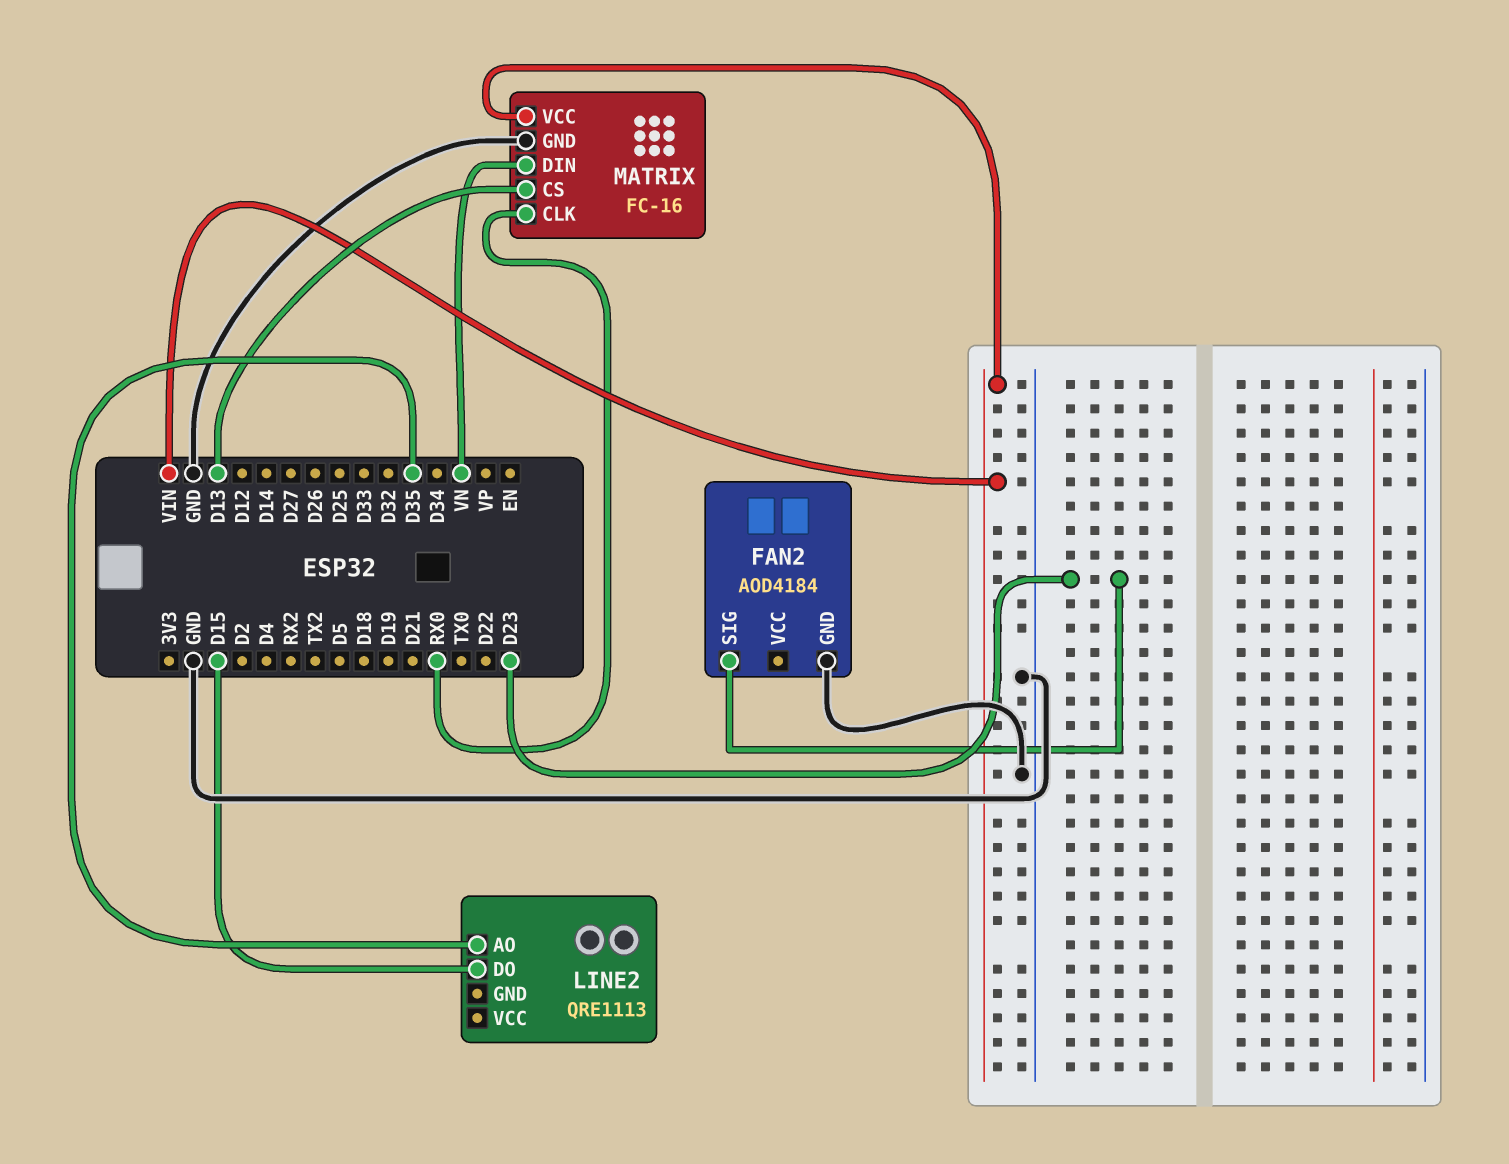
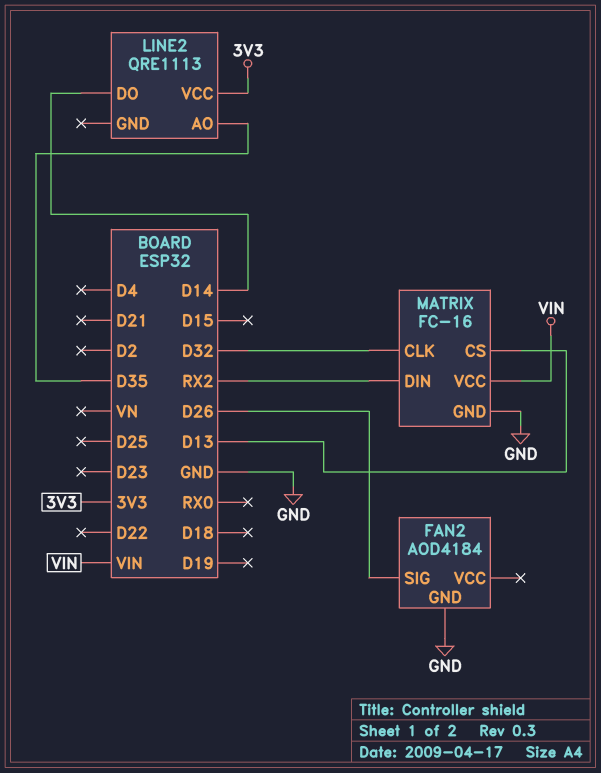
FAN2 pin SIG: D23 -> D26
LINE2 pin DO: D15 -> D14
LINE2 pin VCC: none -> 3V3
MATRIX pin CLK: RX0 -> D32
MATRIX pin DIN: VN -> RX2

